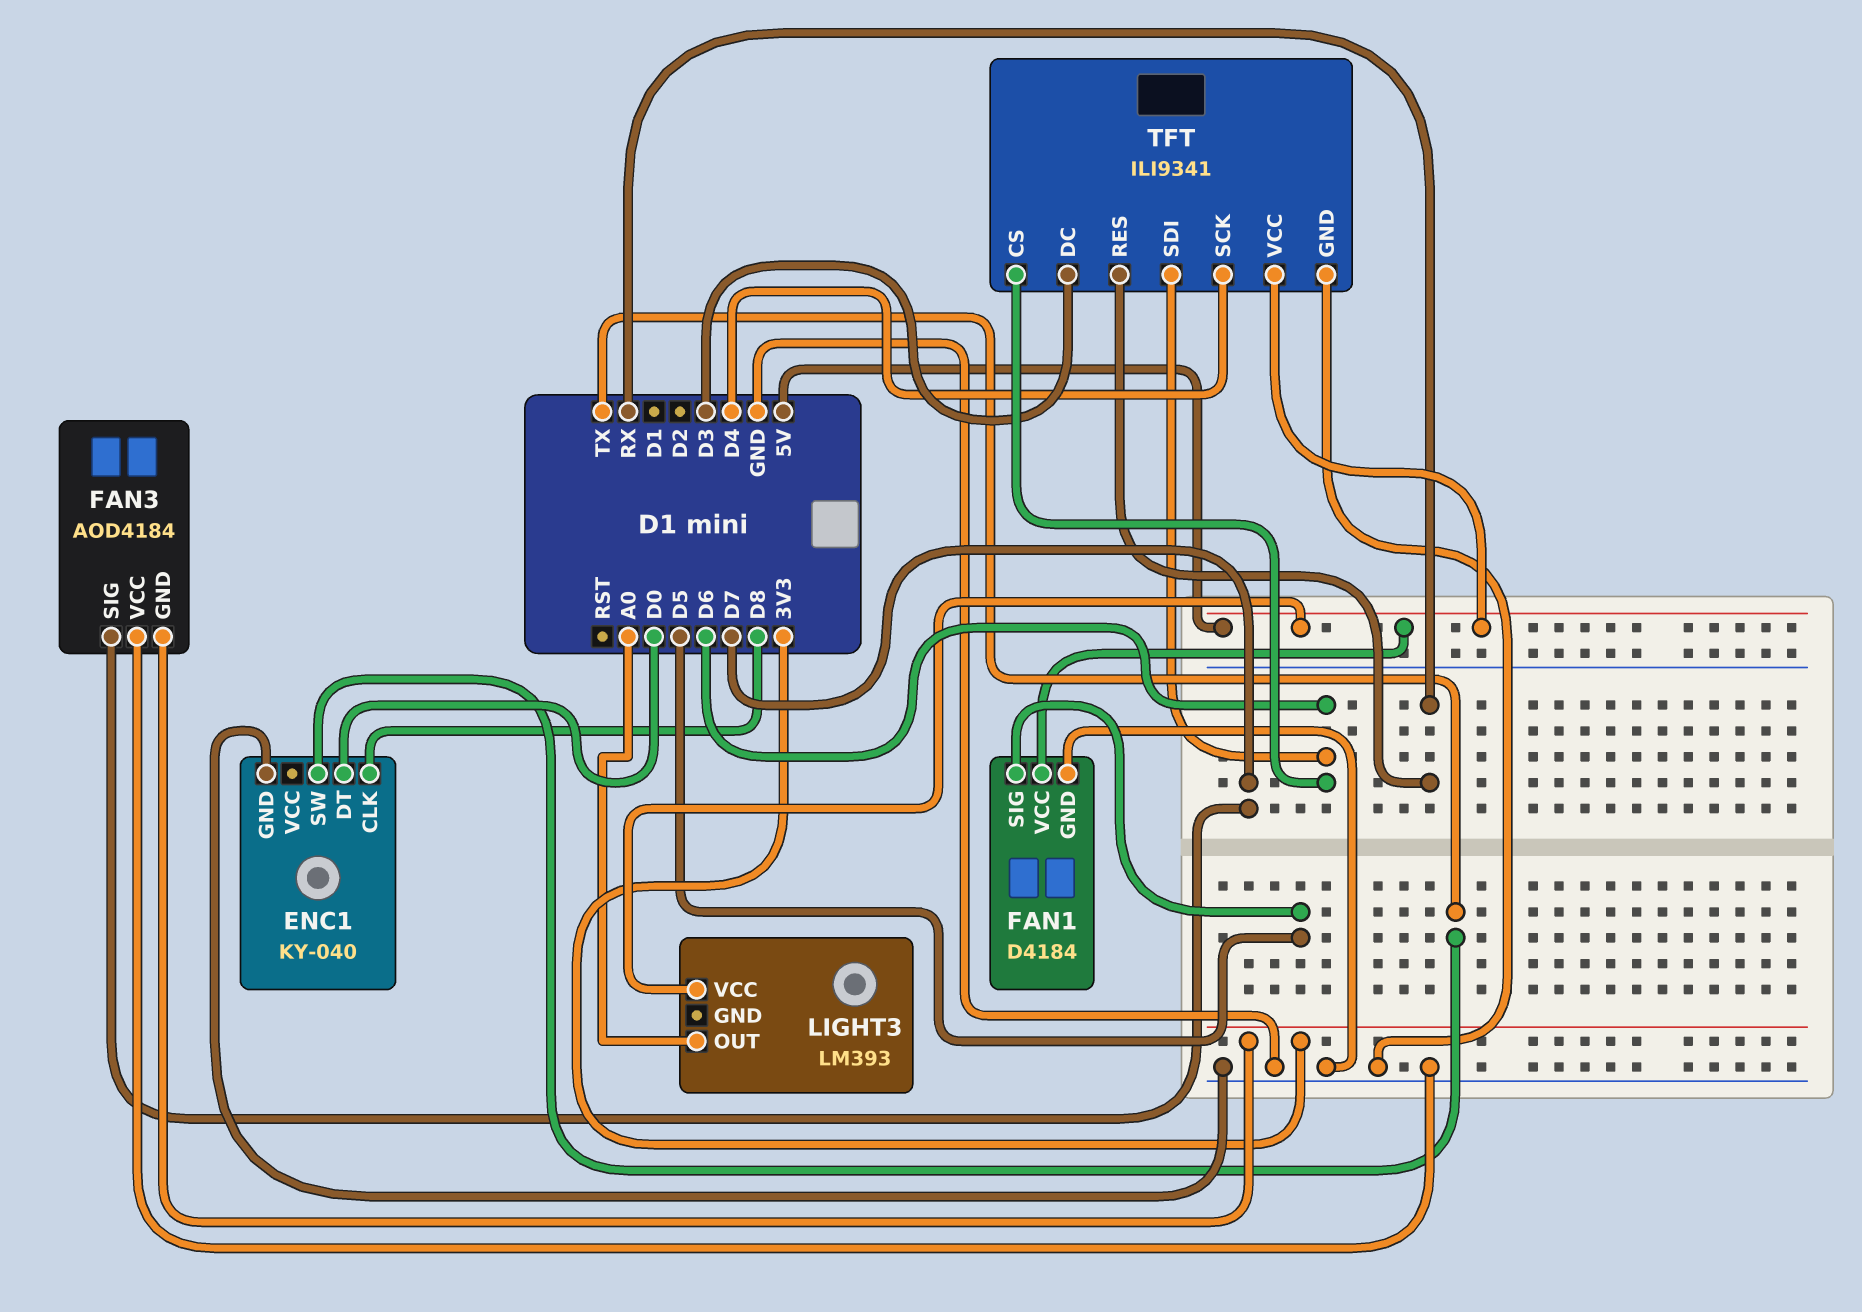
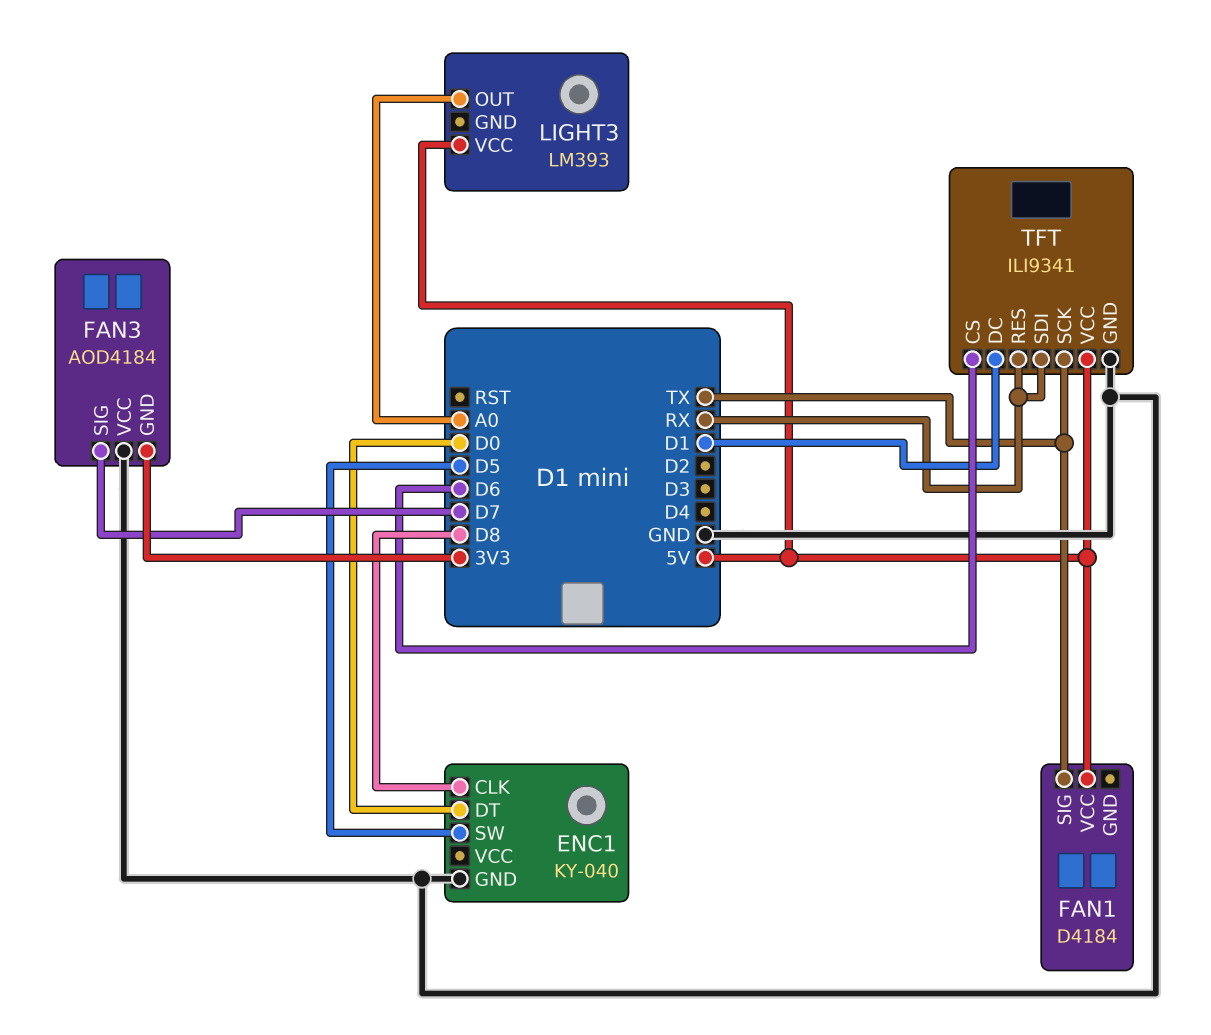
ENC1 pin SW: TX -> D5
FAN1 pin GND: GND -> none
FAN1 pin SIG: D5 -> TX
TFT pin DC: D3 -> D1
TFT pin SCK: D4 -> TX
TFT pin SDI: D6 -> RX

